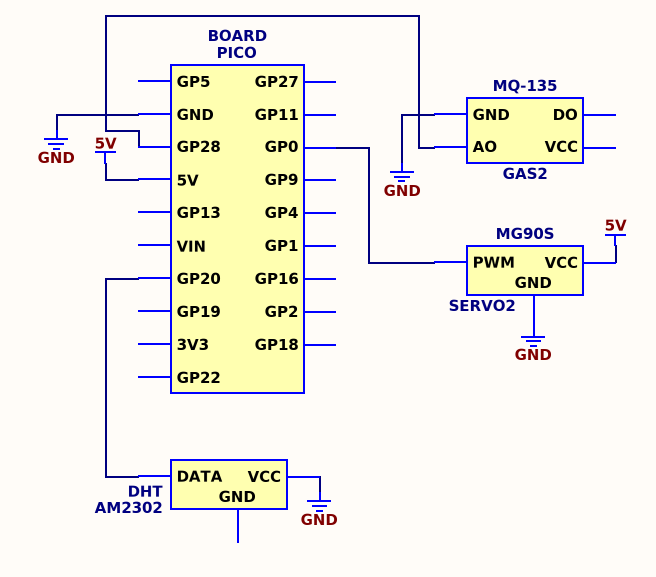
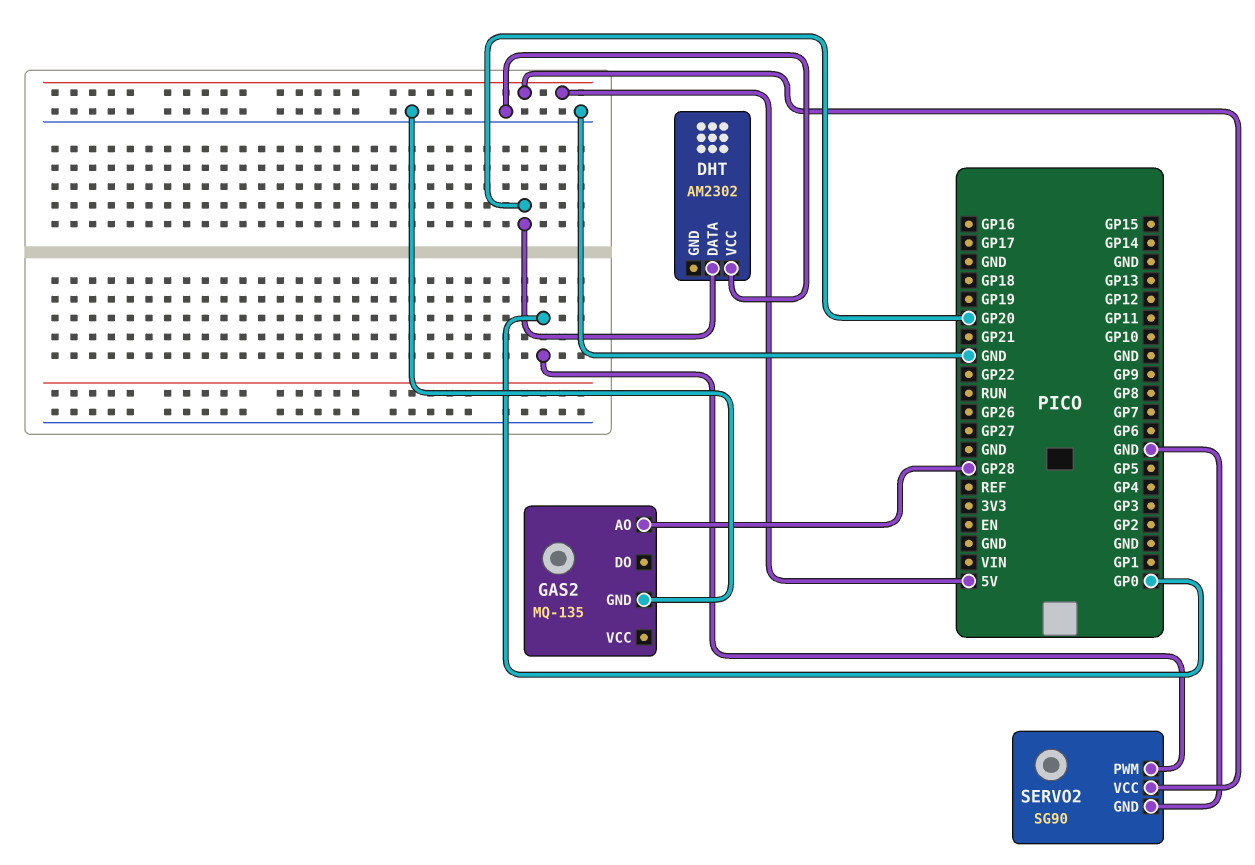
SERVO2: MG90S -> SG90

